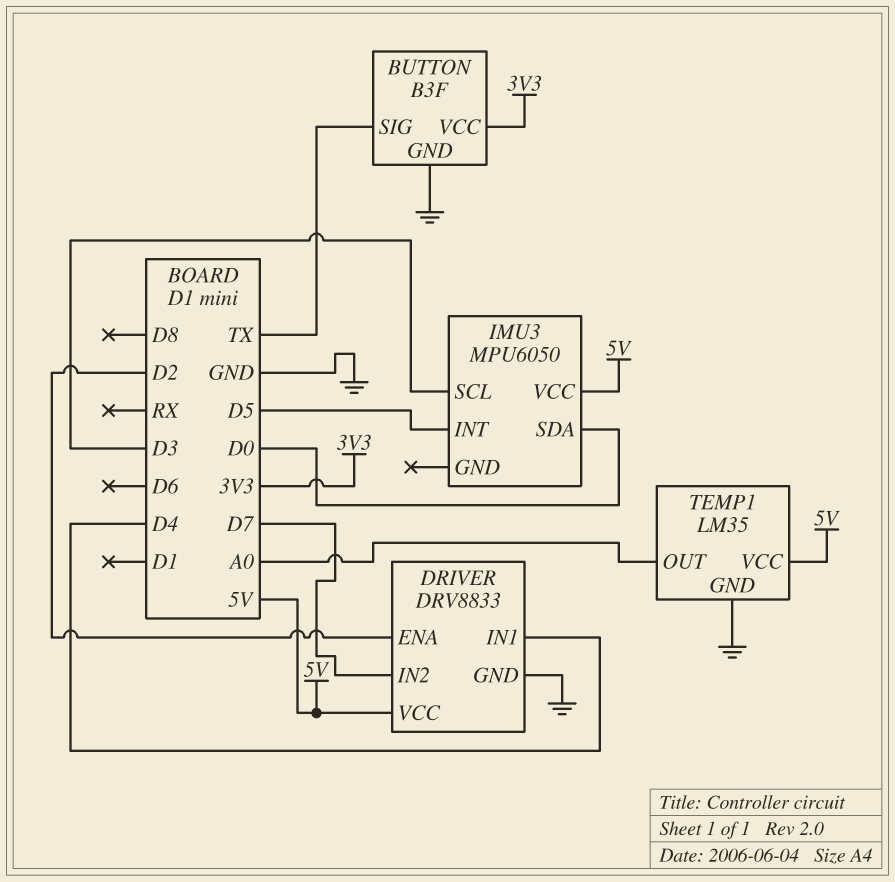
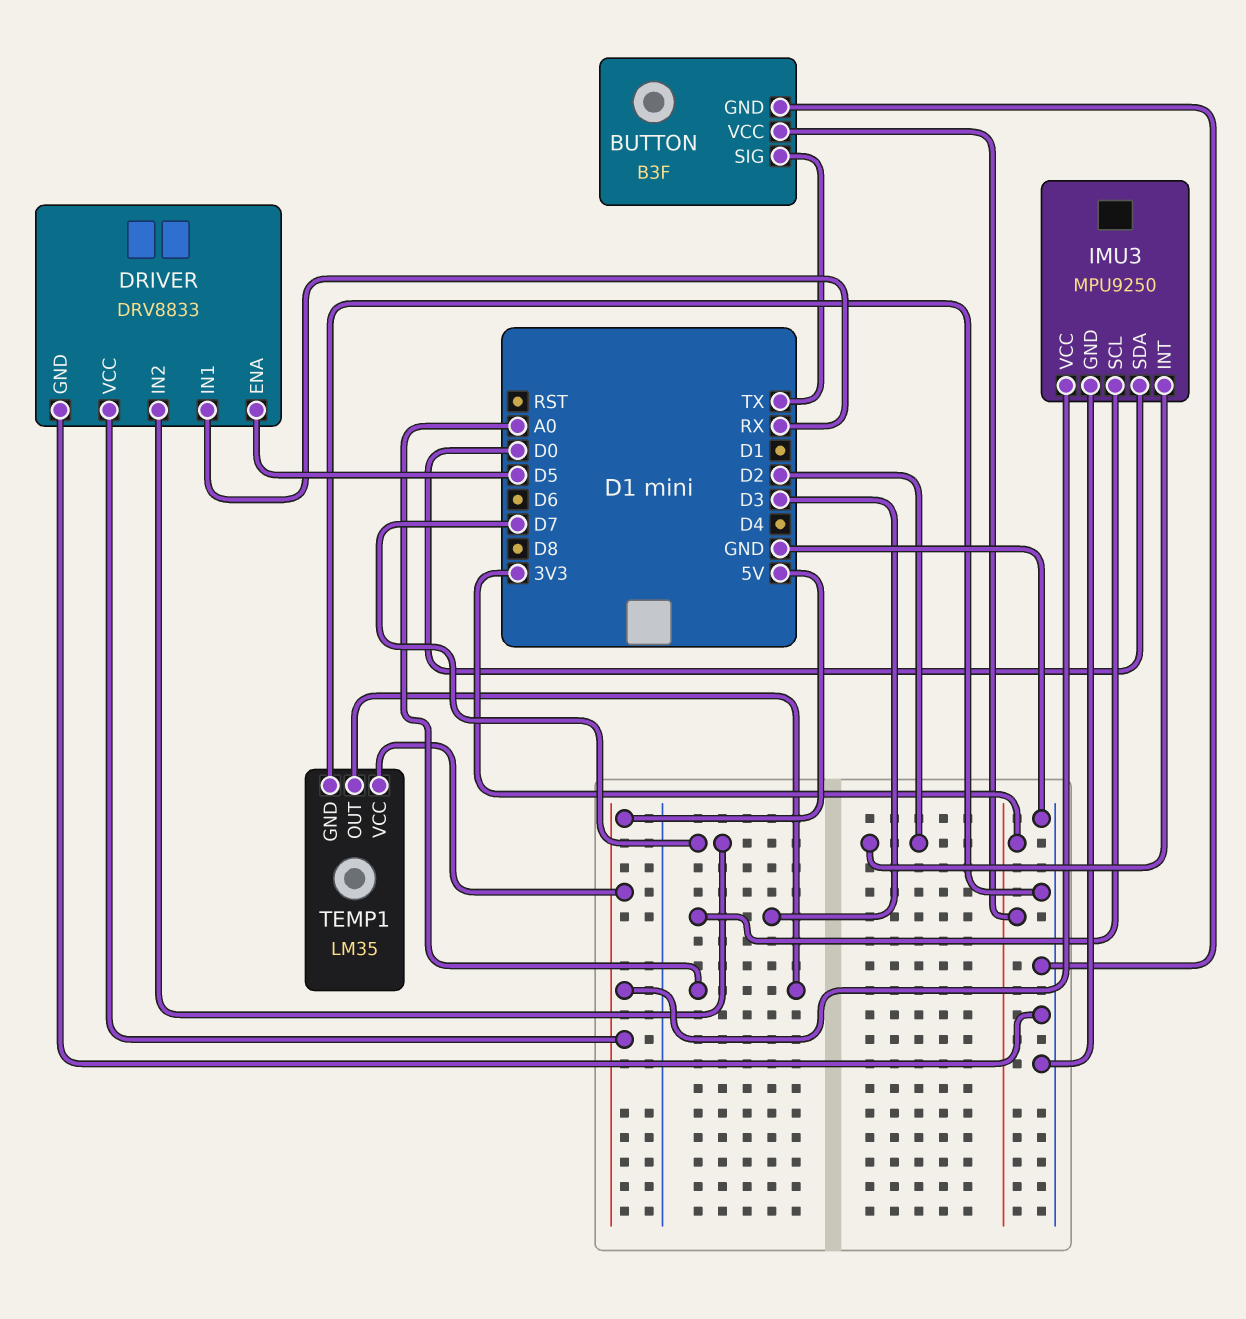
DRIVER pin ENA: D2 -> D5
DRIVER pin IN1: D4 -> RX
IMU3: MPU6050 -> MPU9250
IMU3 pin GND: none -> GND
IMU3 pin INT: D5 -> D2

